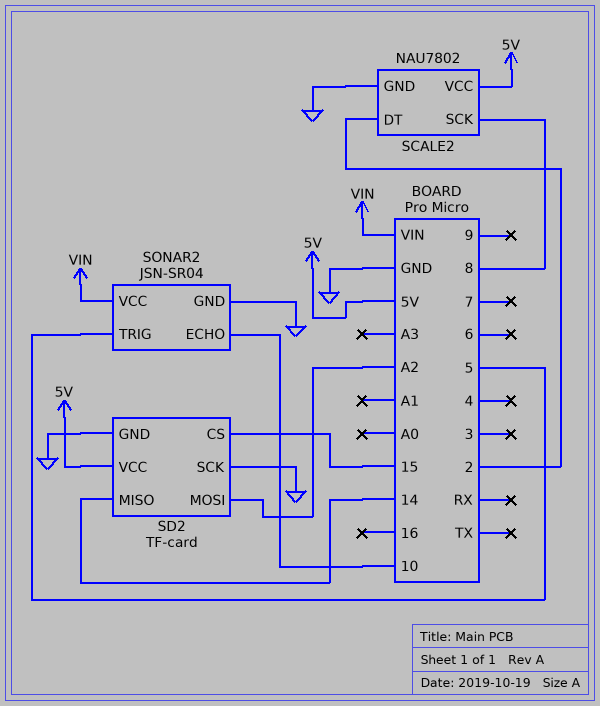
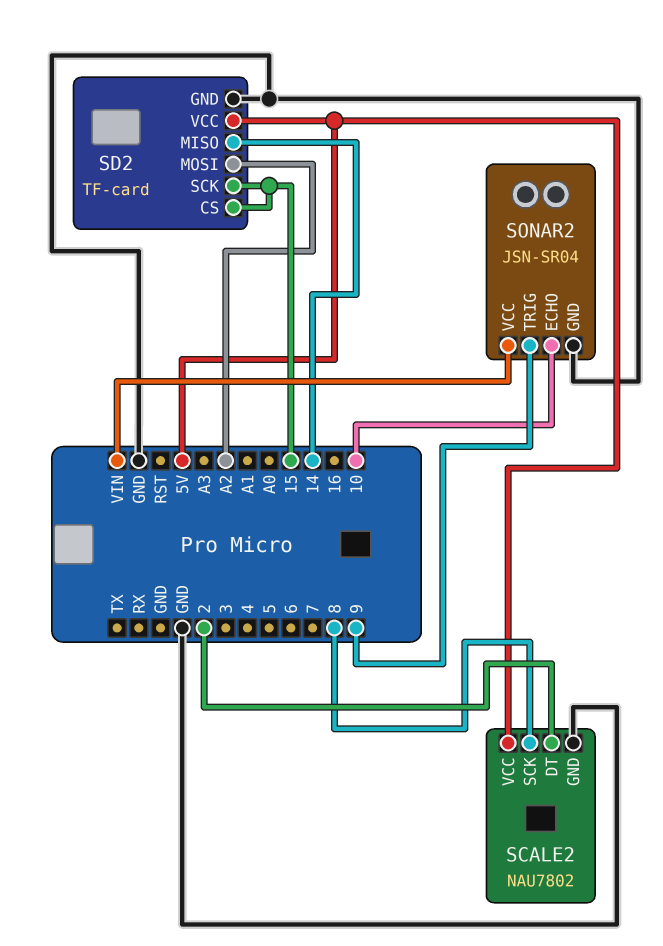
SD2 pin SCK: GND -> 15
SONAR2 pin TRIG: 5 -> 9

